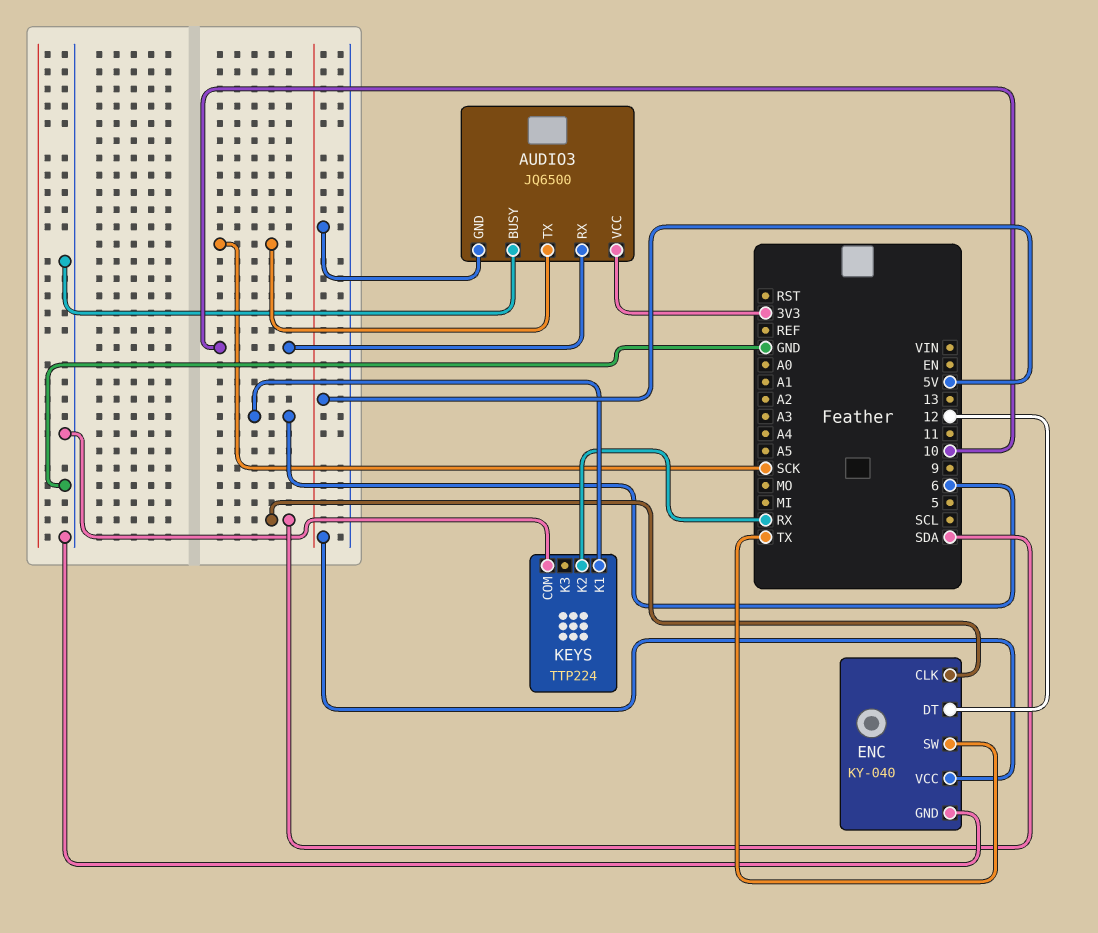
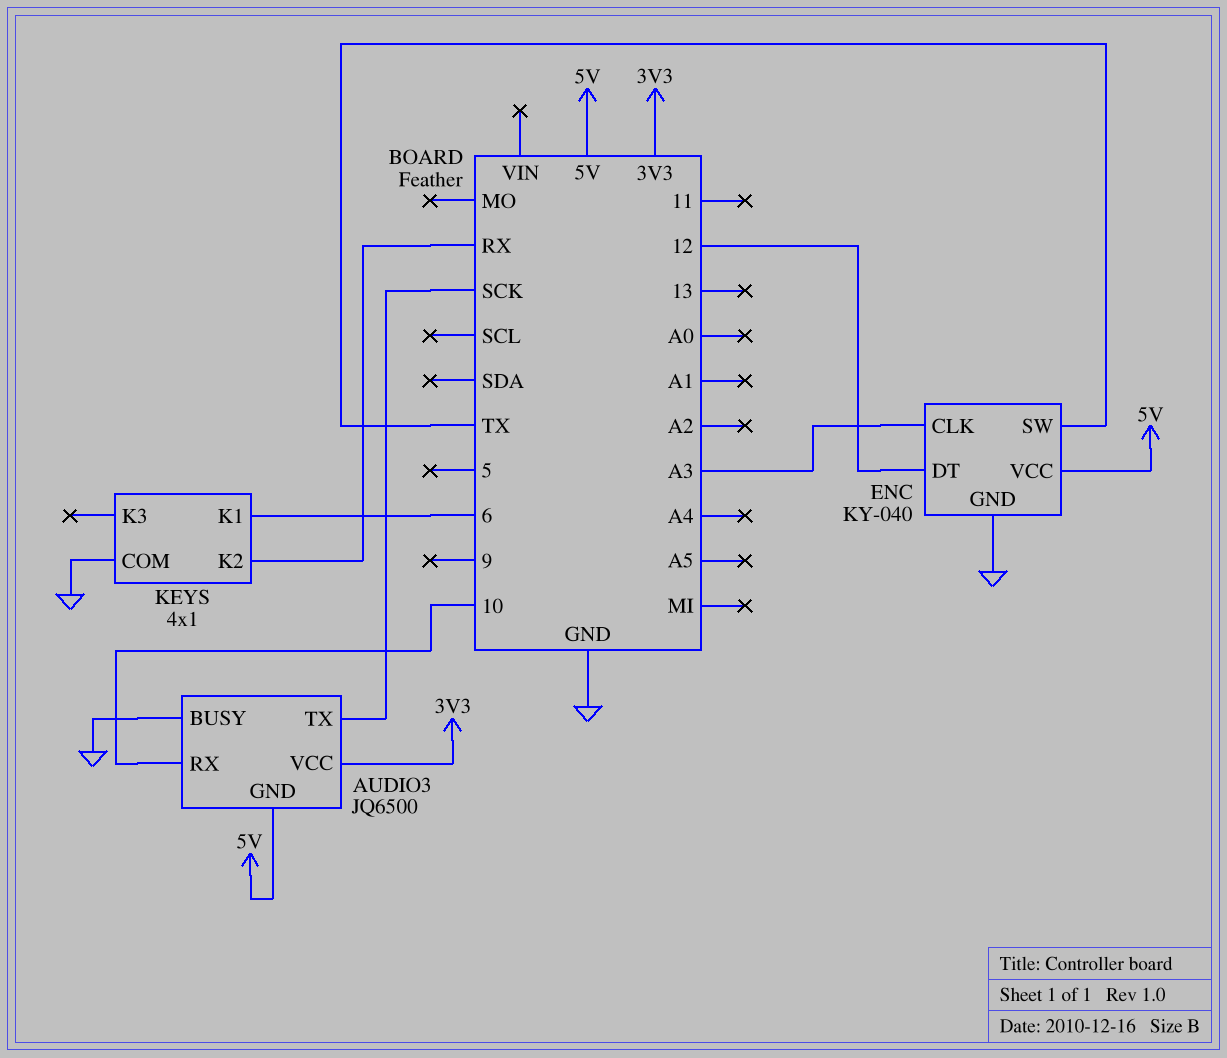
ENC pin CLK: SDA -> A3
KEYS: TTP224 -> 4x1

